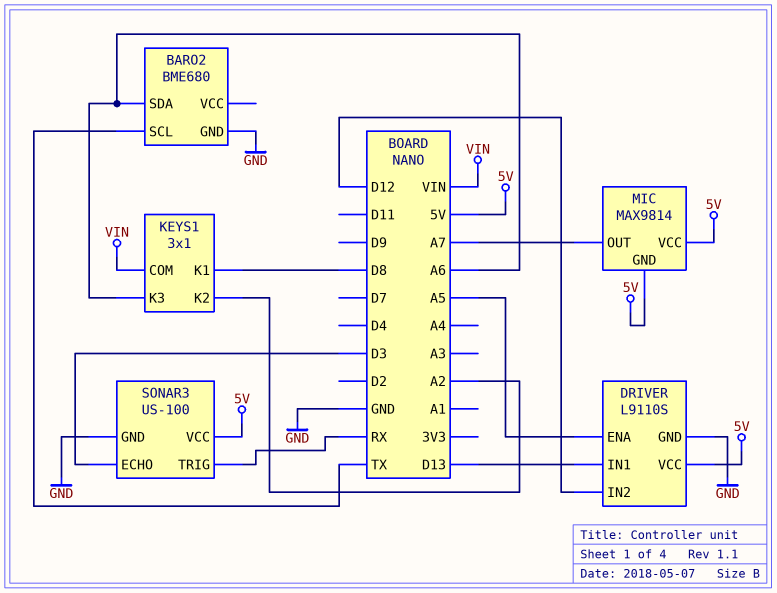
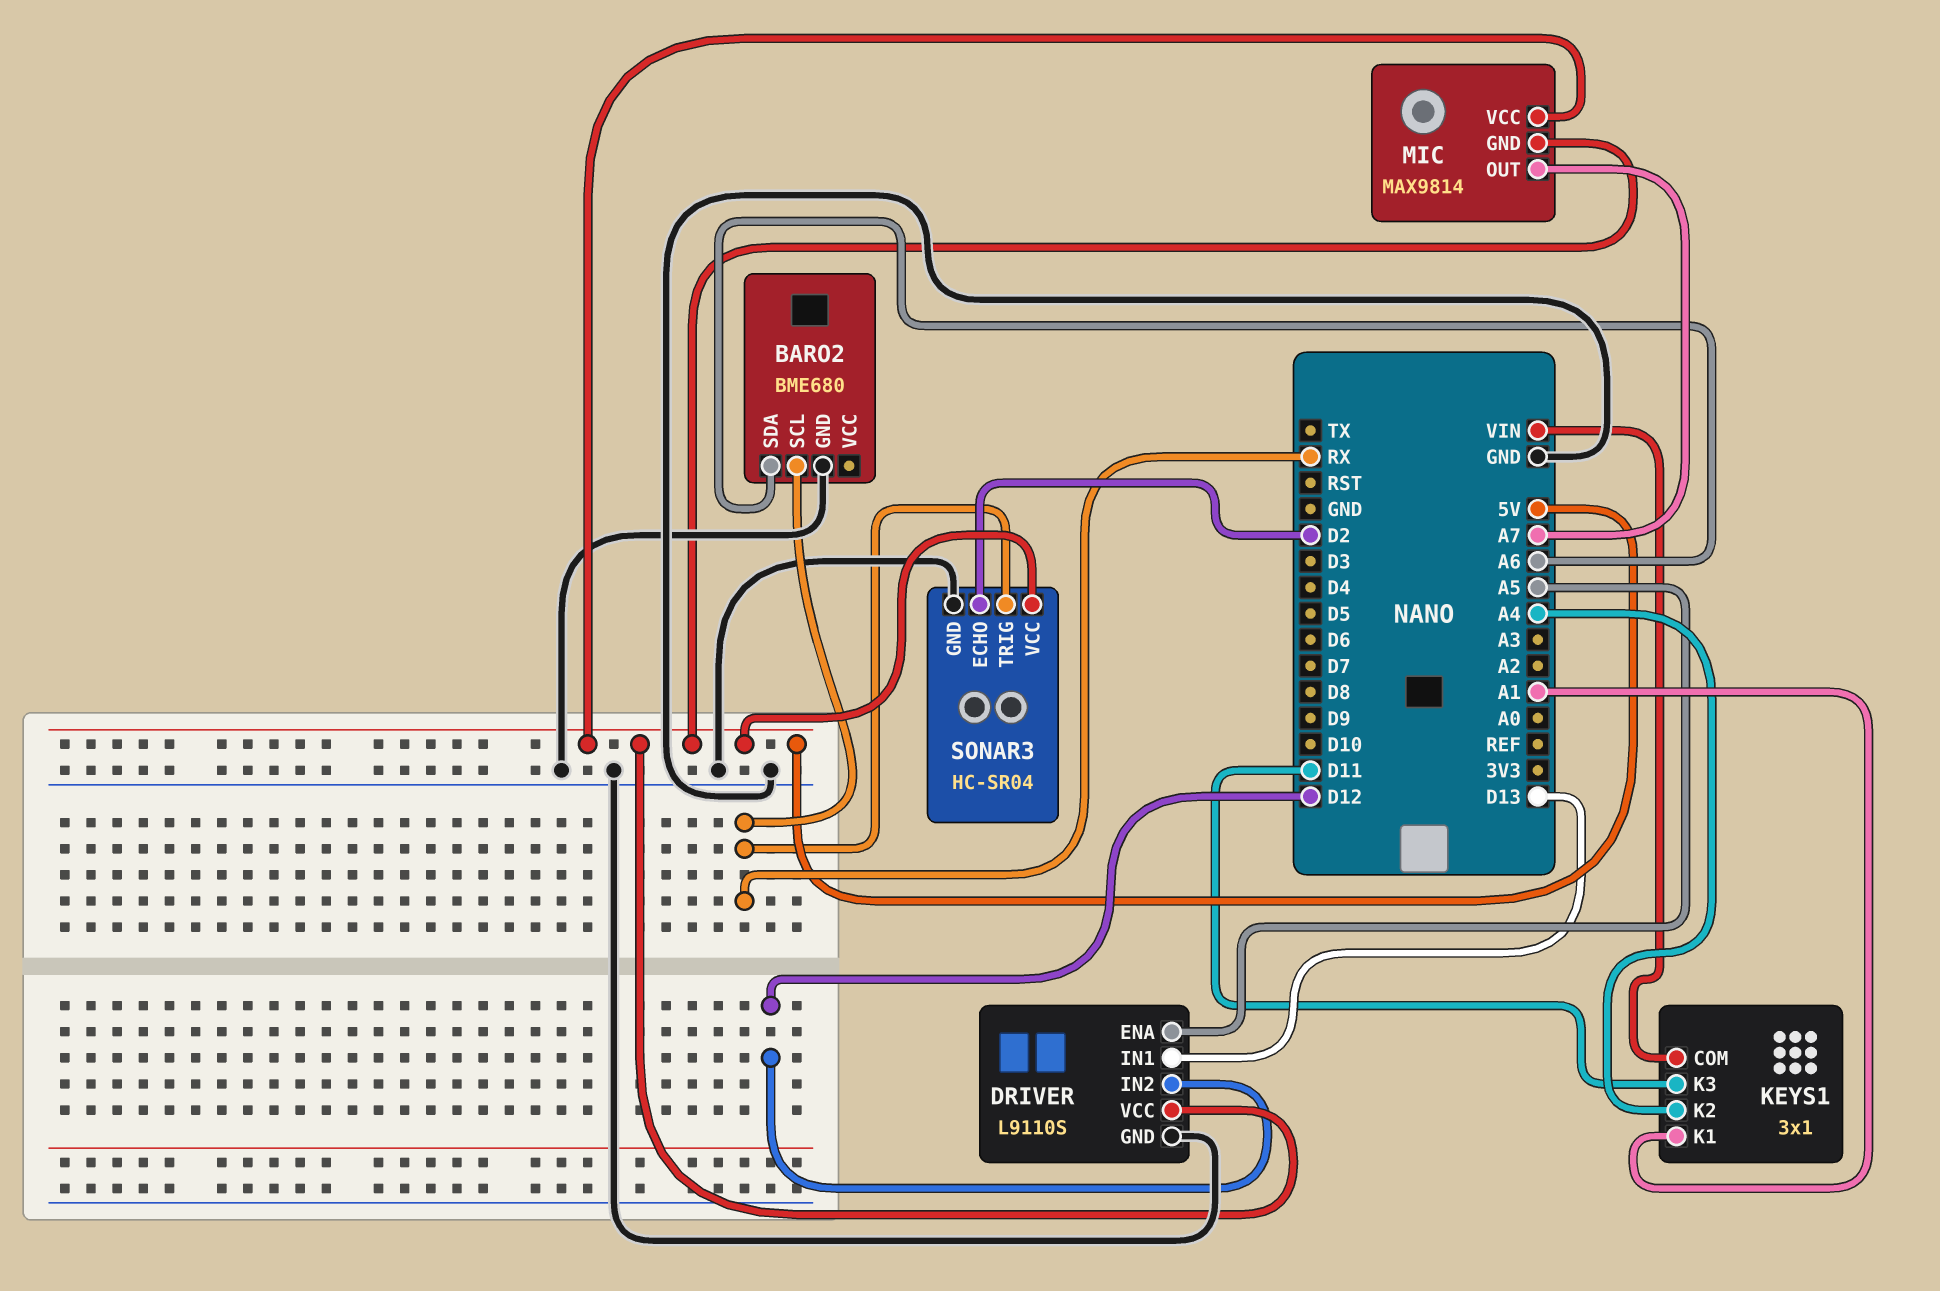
BARO2 pin SCL: TX -> RX
KEYS1 pin K1: D8 -> A1
KEYS1 pin K2: A2 -> A4
KEYS1 pin K3: A6 -> D11
SONAR3: US-100 -> HC-SR04
SONAR3 pin ECHO: D3 -> D2

